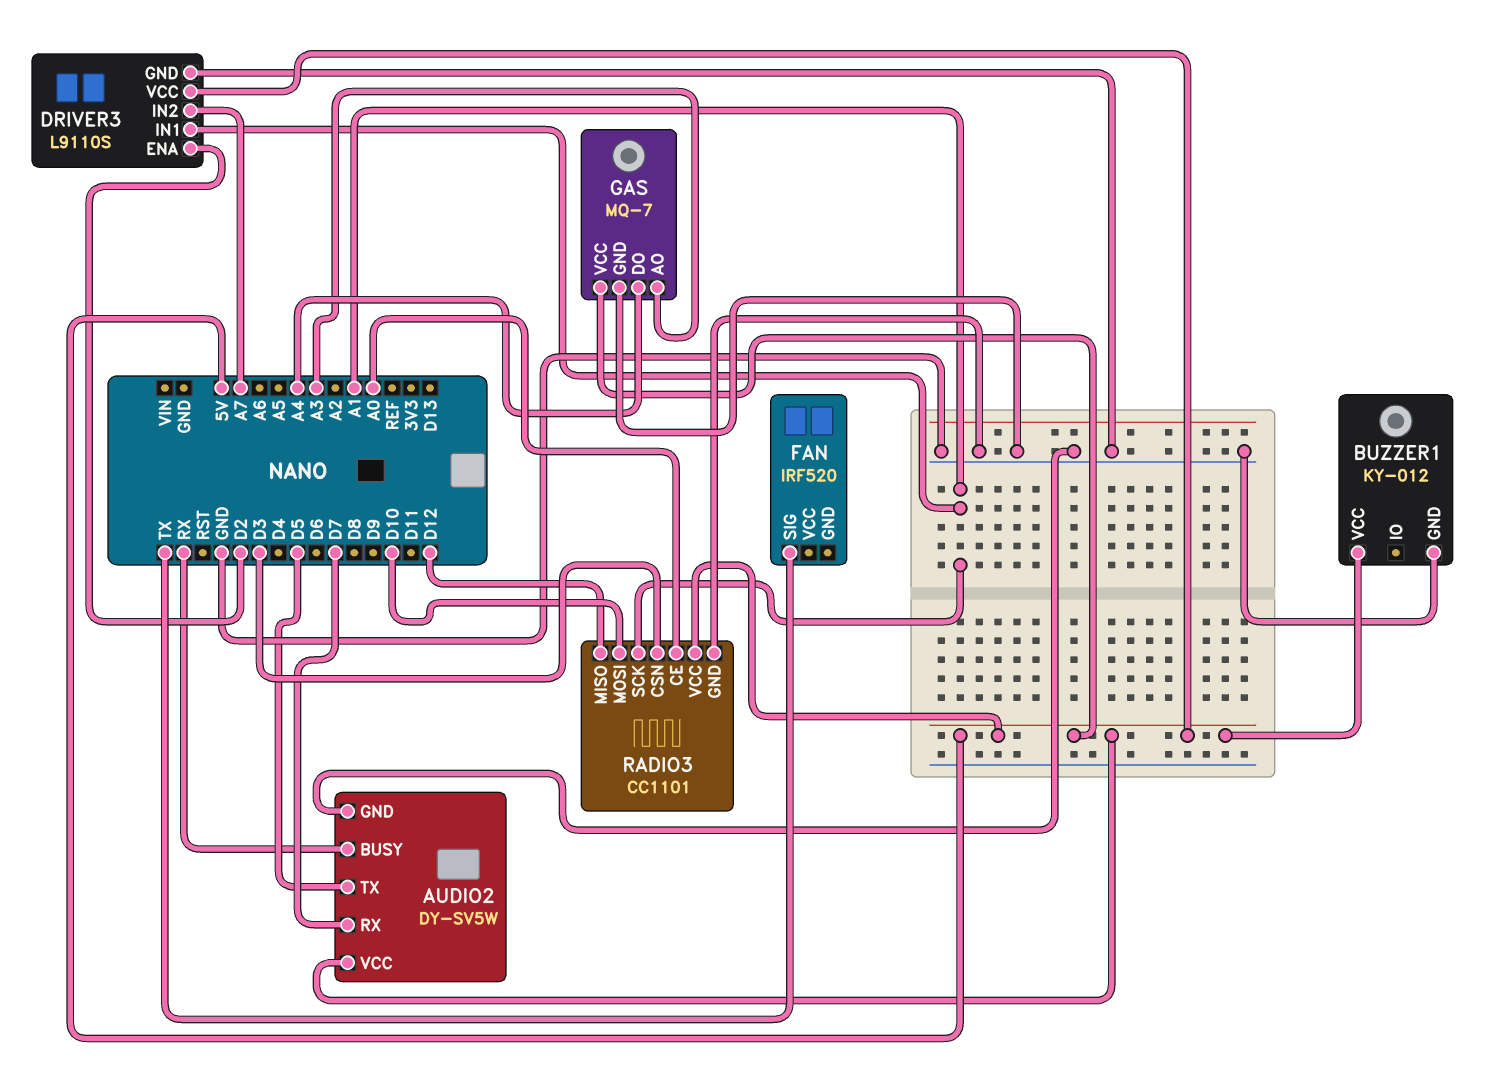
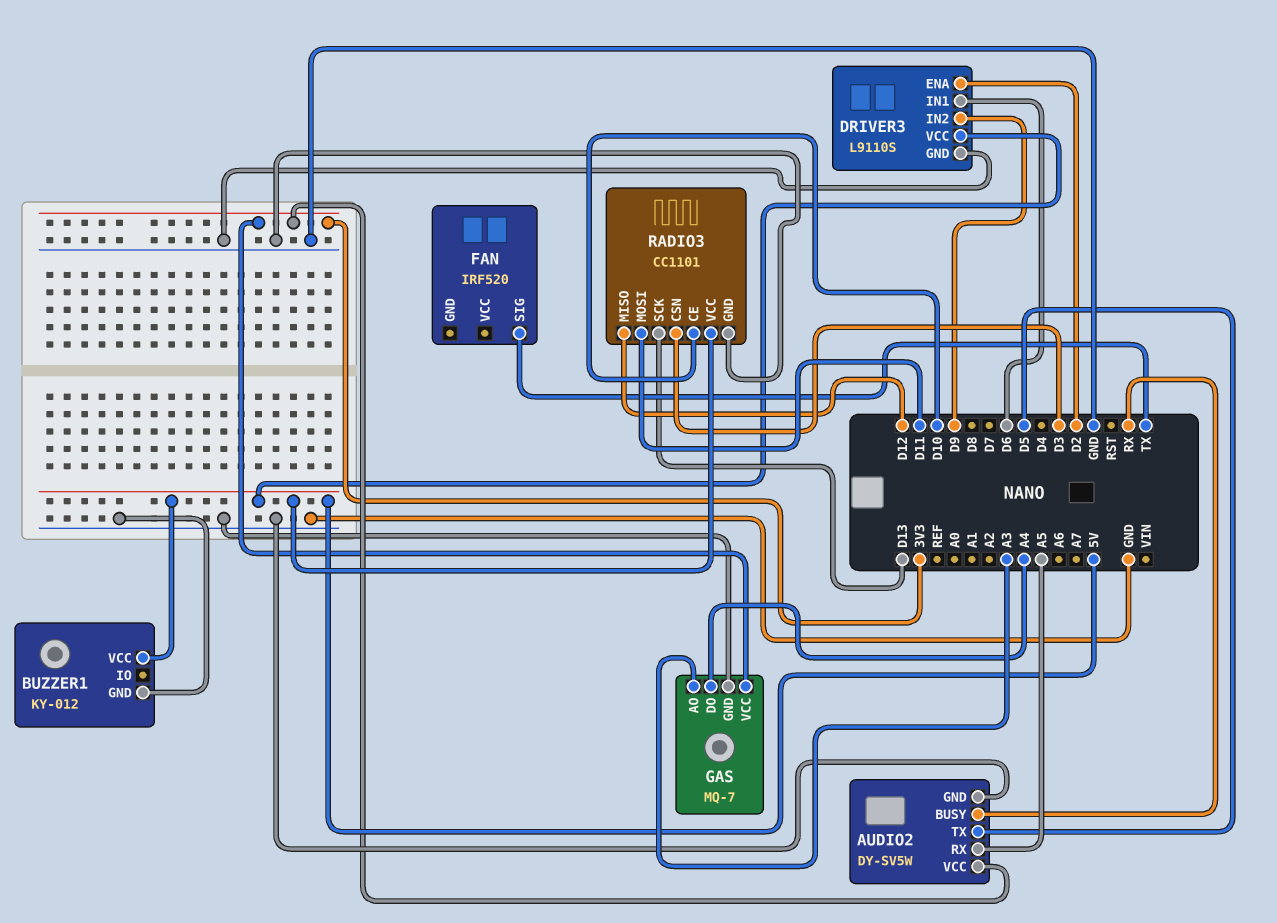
AUDIO2 pin RX: D7 -> A5
AUDIO2 pin VCC: 5V -> 3V3
DRIVER3 pin IN1: A1 -> D6
DRIVER3 pin IN2: A7 -> D9
GAS pin VCC: 5V -> 3V3
RADIO3 pin CE: A0 -> D10
RADIO3 pin MOSI: D10 -> D11
RADIO3 pin SCK: A1 -> D13

